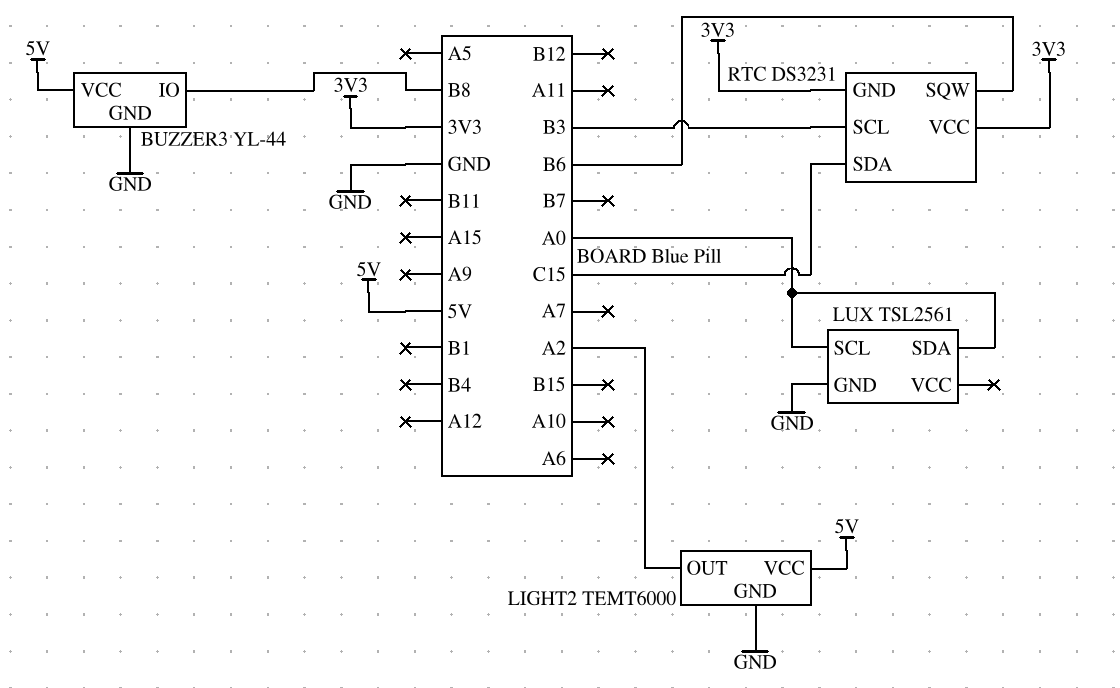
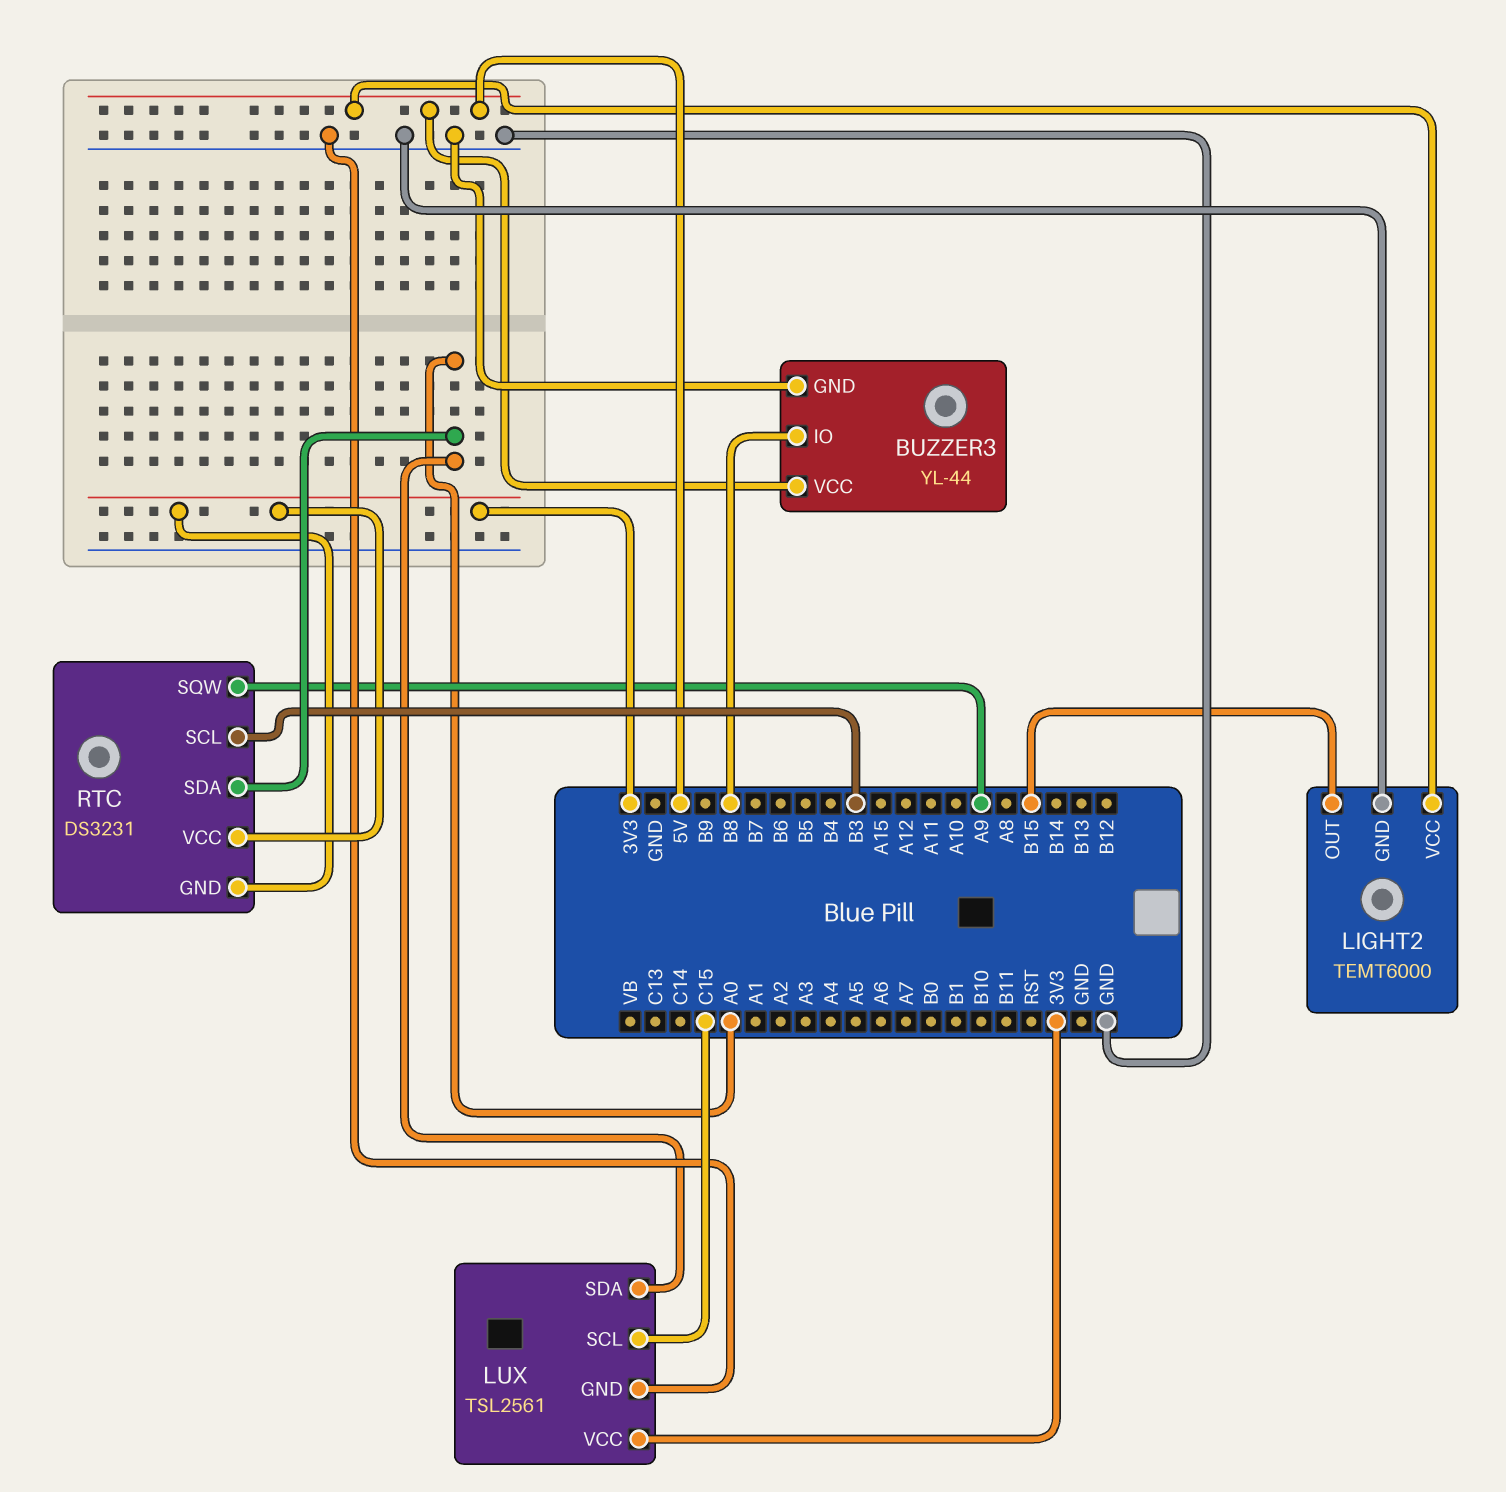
LIGHT2 pin OUT: A2 -> B15
LUX pin SCL: A0 -> C15
LUX pin VCC: none -> 3V3
RTC pin SDA: C15 -> A0
RTC pin SQW: B6 -> A9

